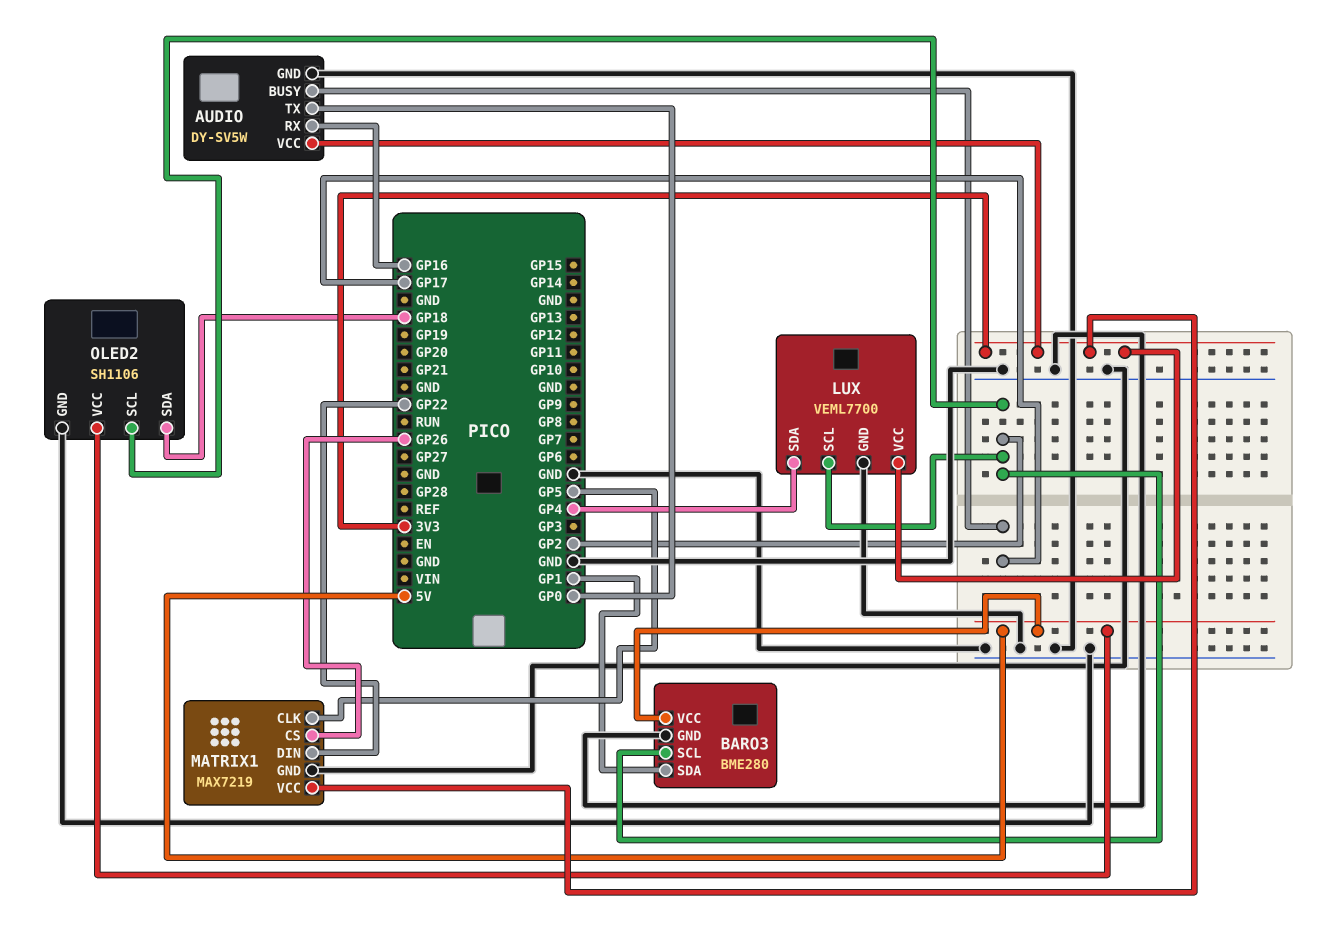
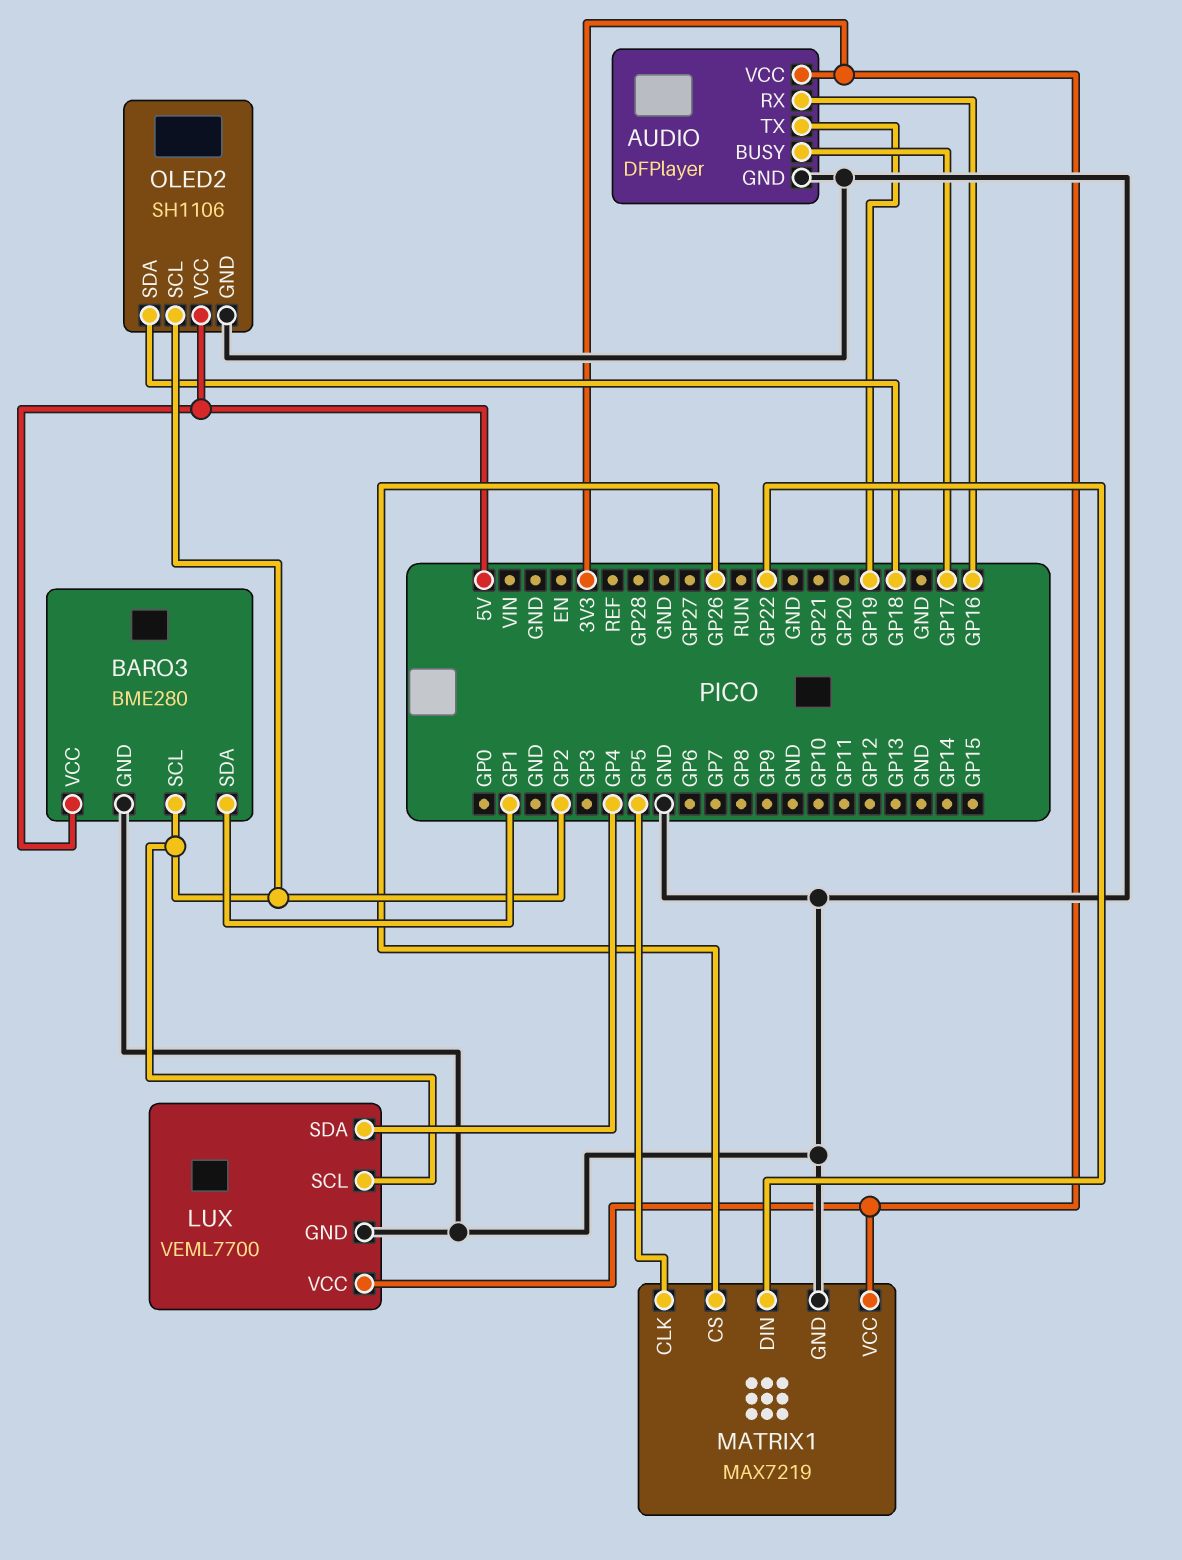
AUDIO: DY-SV5W -> DFPlayer
AUDIO pin TX: GP0 -> GP19

